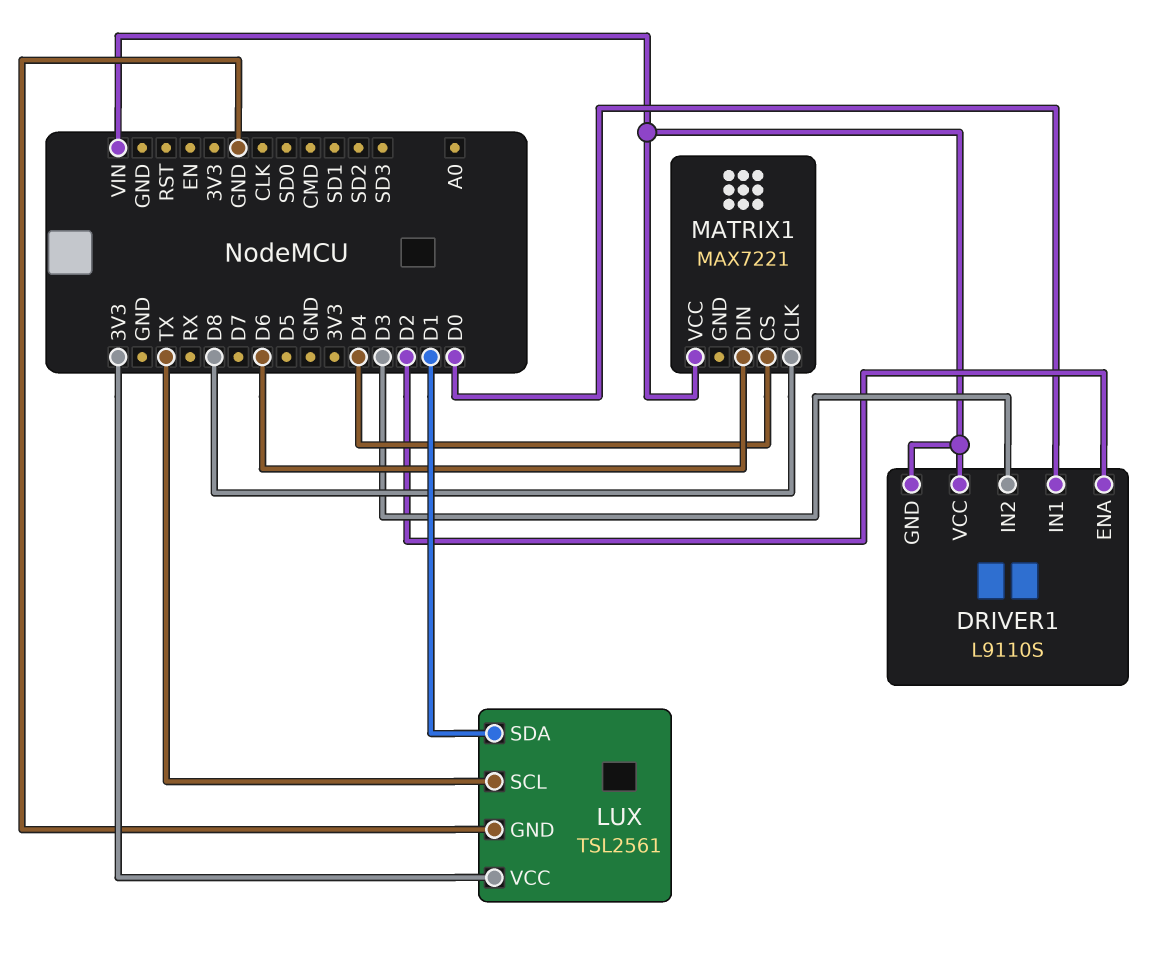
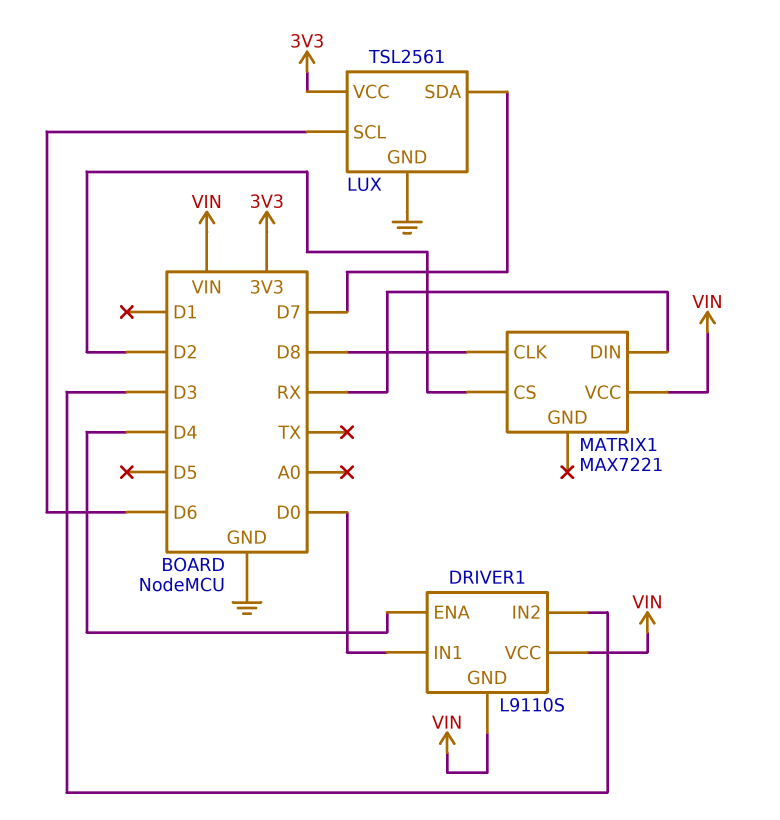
DRIVER1 pin ENA: D2 -> D4
LUX pin SCL: TX -> D6
LUX pin SDA: D1 -> D7
MATRIX1 pin CS: D4 -> D2
MATRIX1 pin DIN: D6 -> RX

